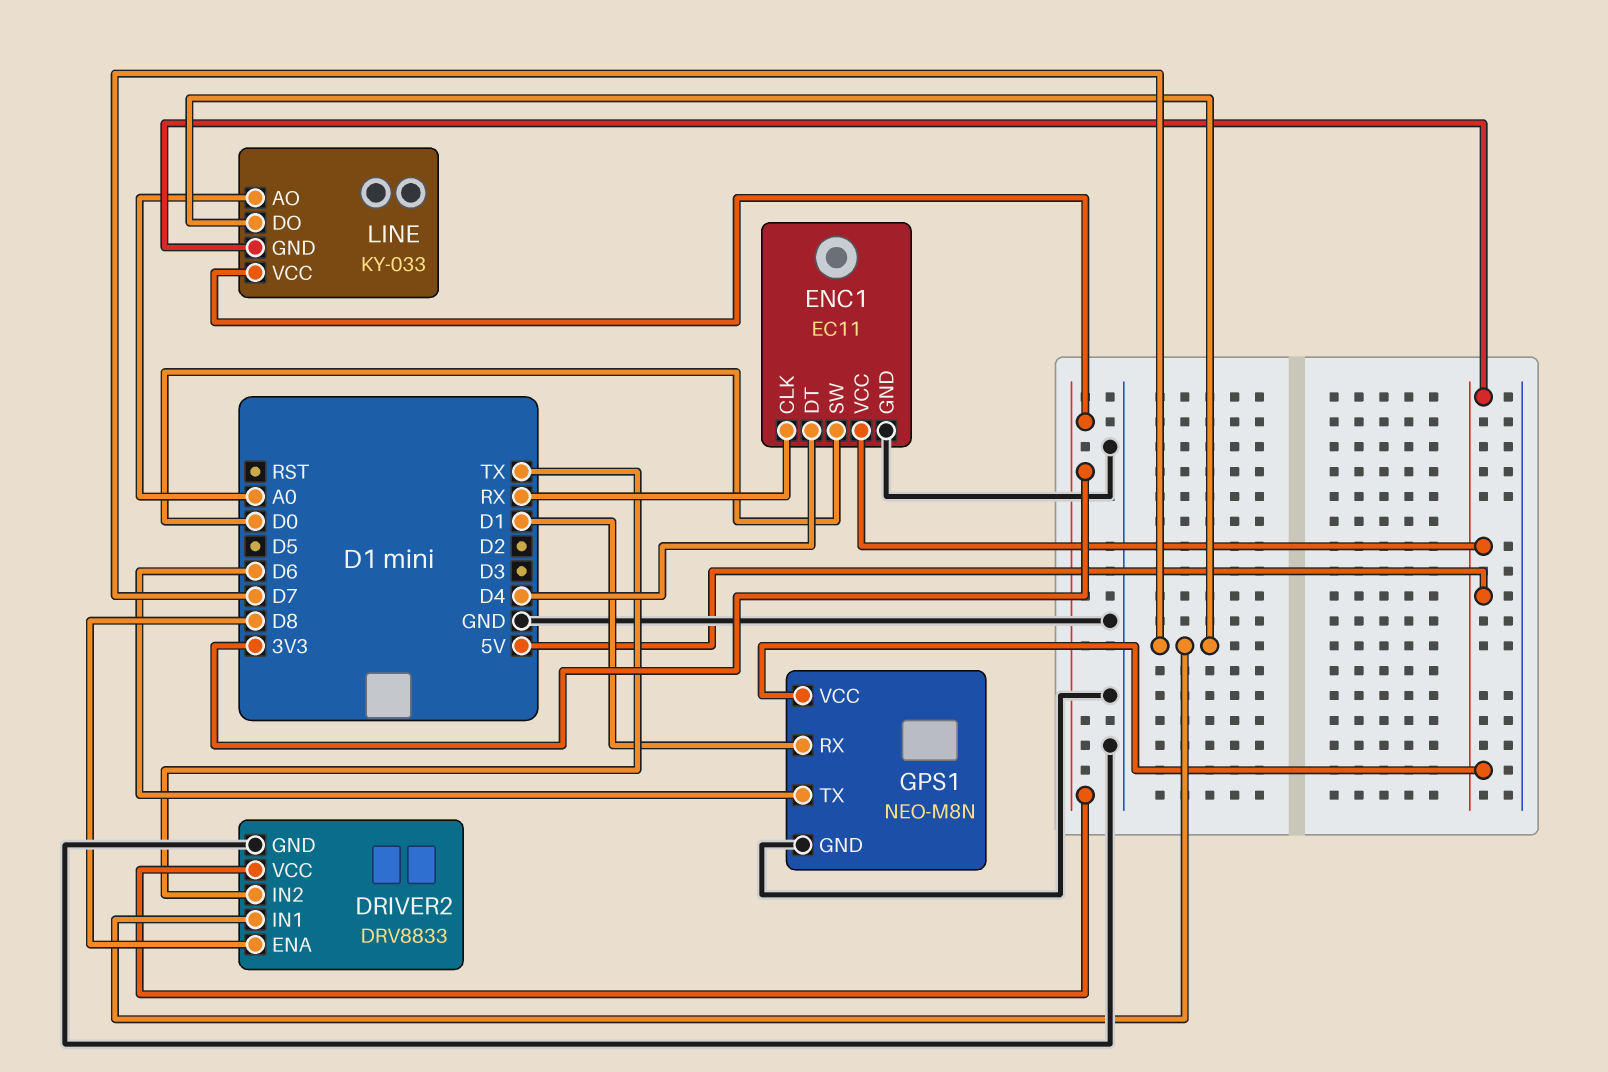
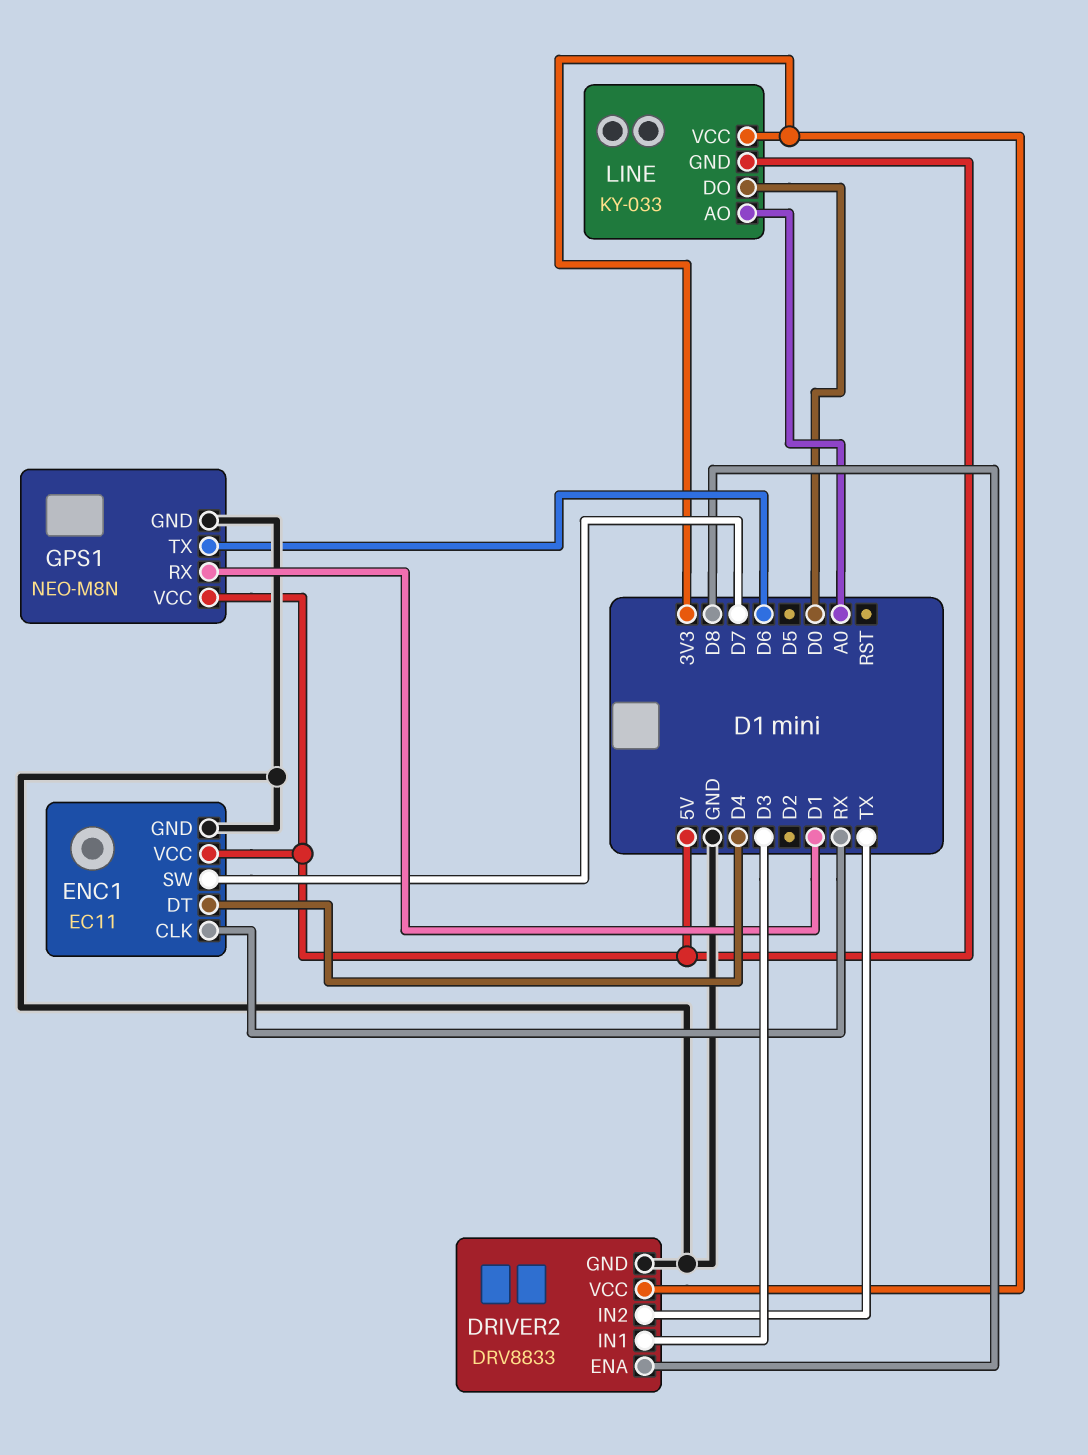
DRIVER2 pin IN1: D7 -> D3
ENC1 pin SW: D0 -> D7
LINE pin DO: D7 -> D0

